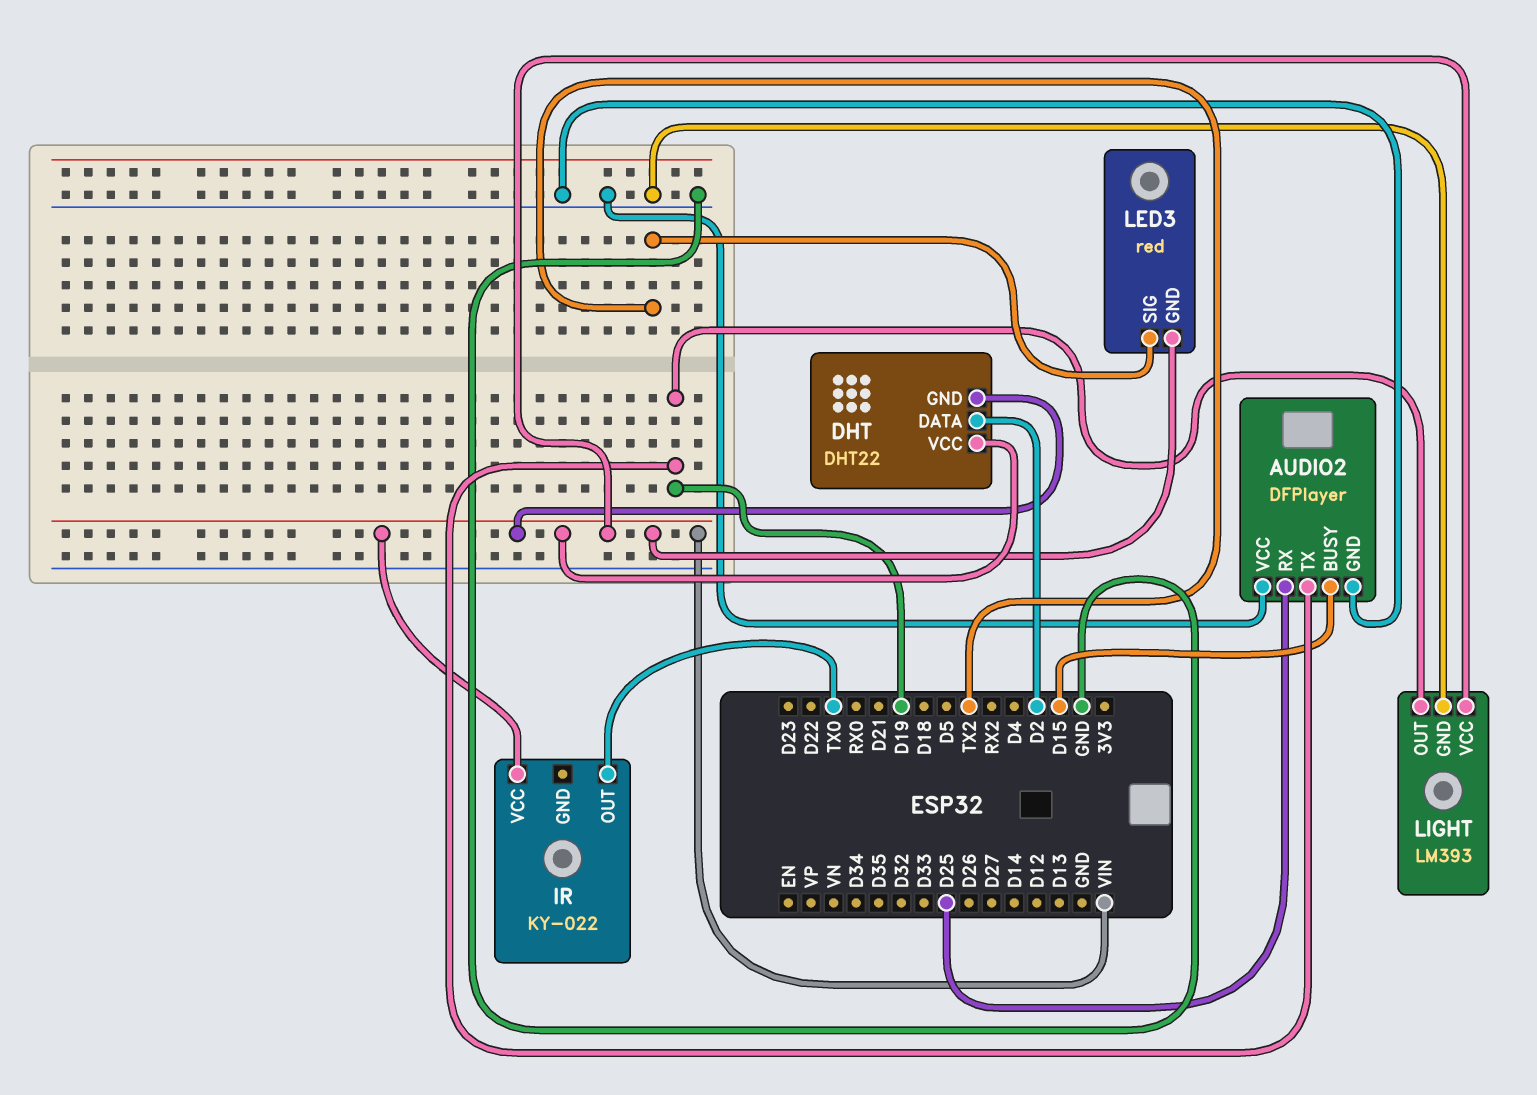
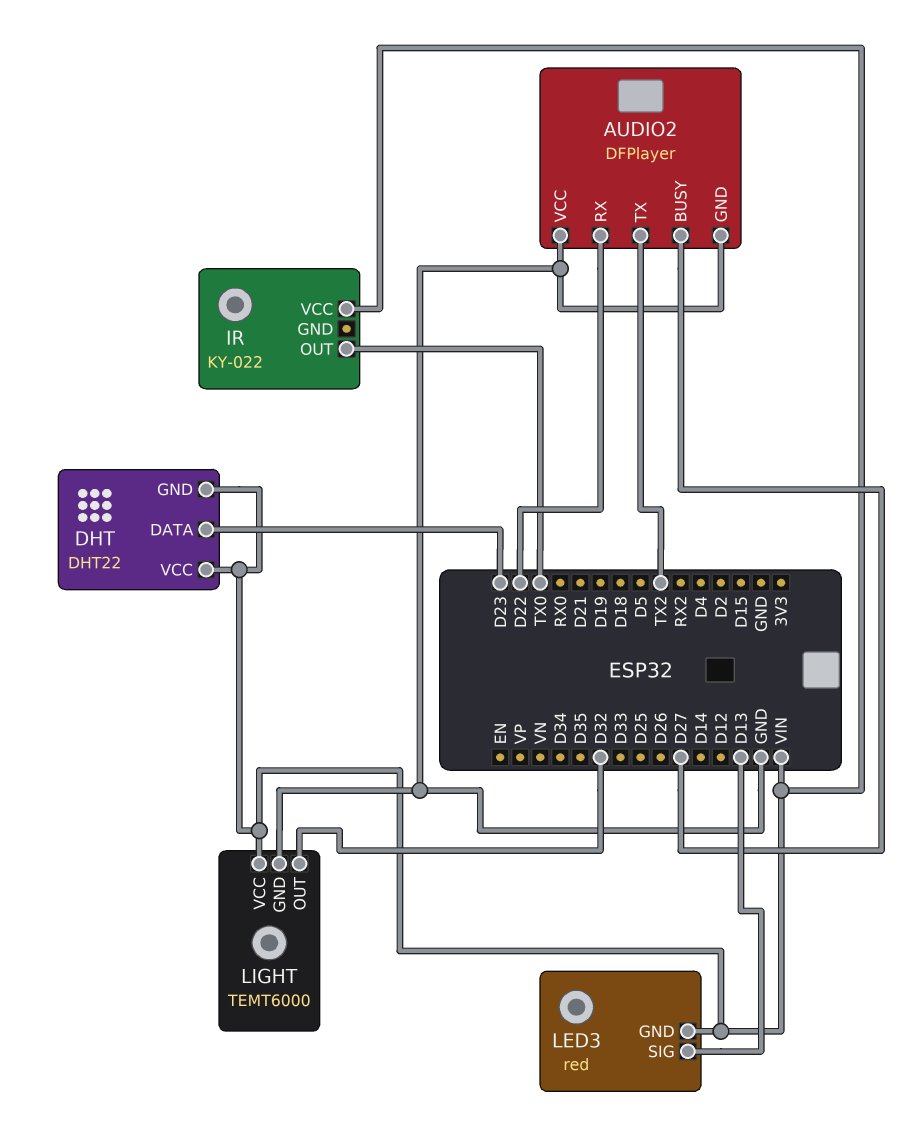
AUDIO2 pin BUSY: D15 -> D27
AUDIO2 pin RX: D25 -> D22
AUDIO2 pin TX: D19 -> TX2
DHT pin DATA: D2 -> D23
LED3 pin SIG: TX2 -> D13
LIGHT: LM393 -> TEMT6000
LIGHT pin OUT: D19 -> D32

